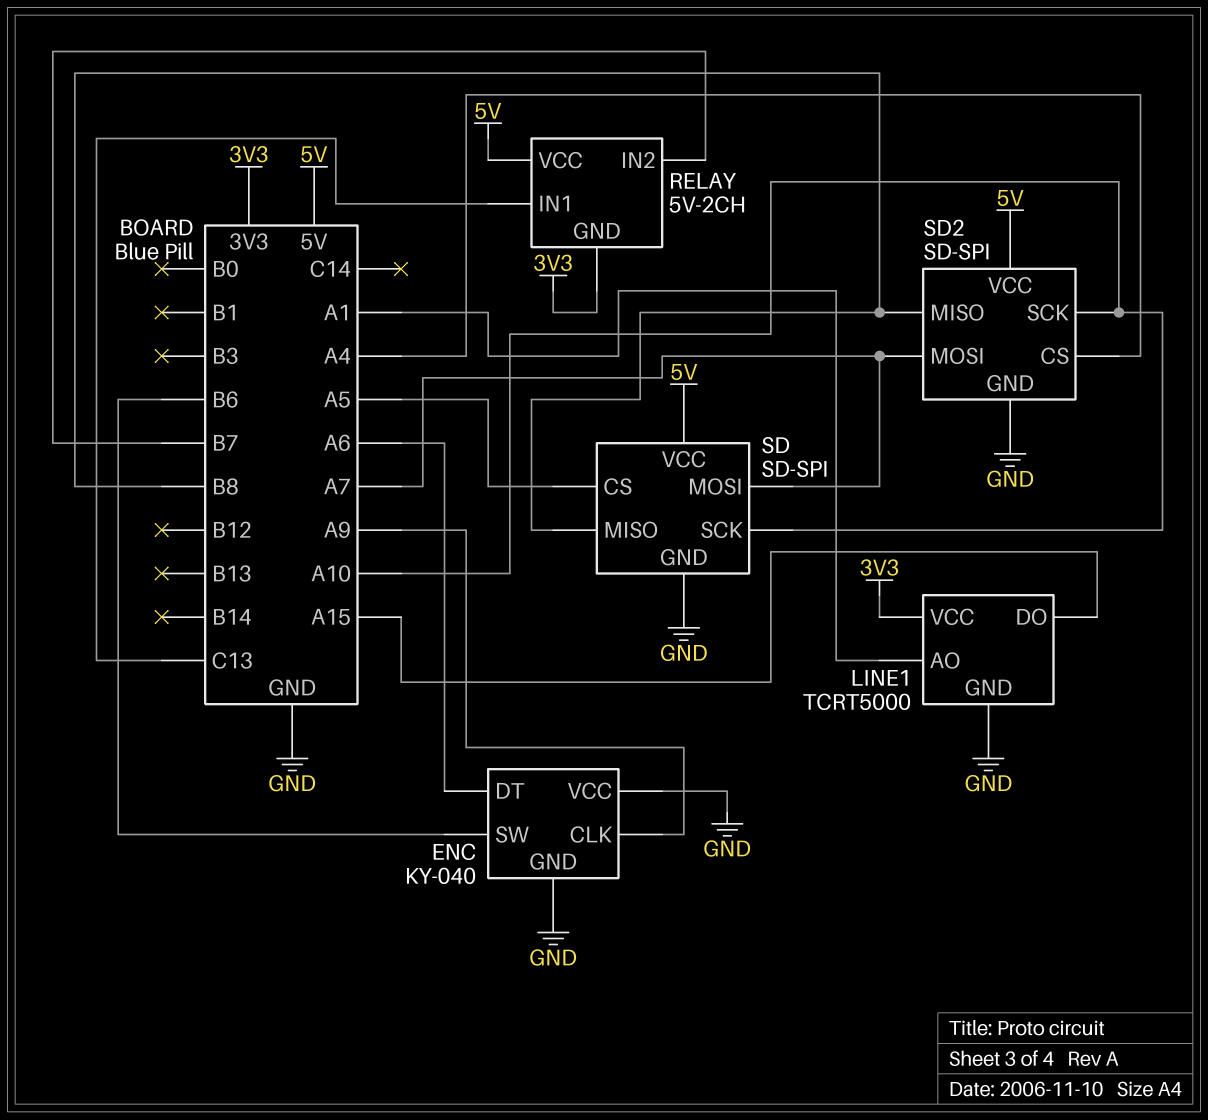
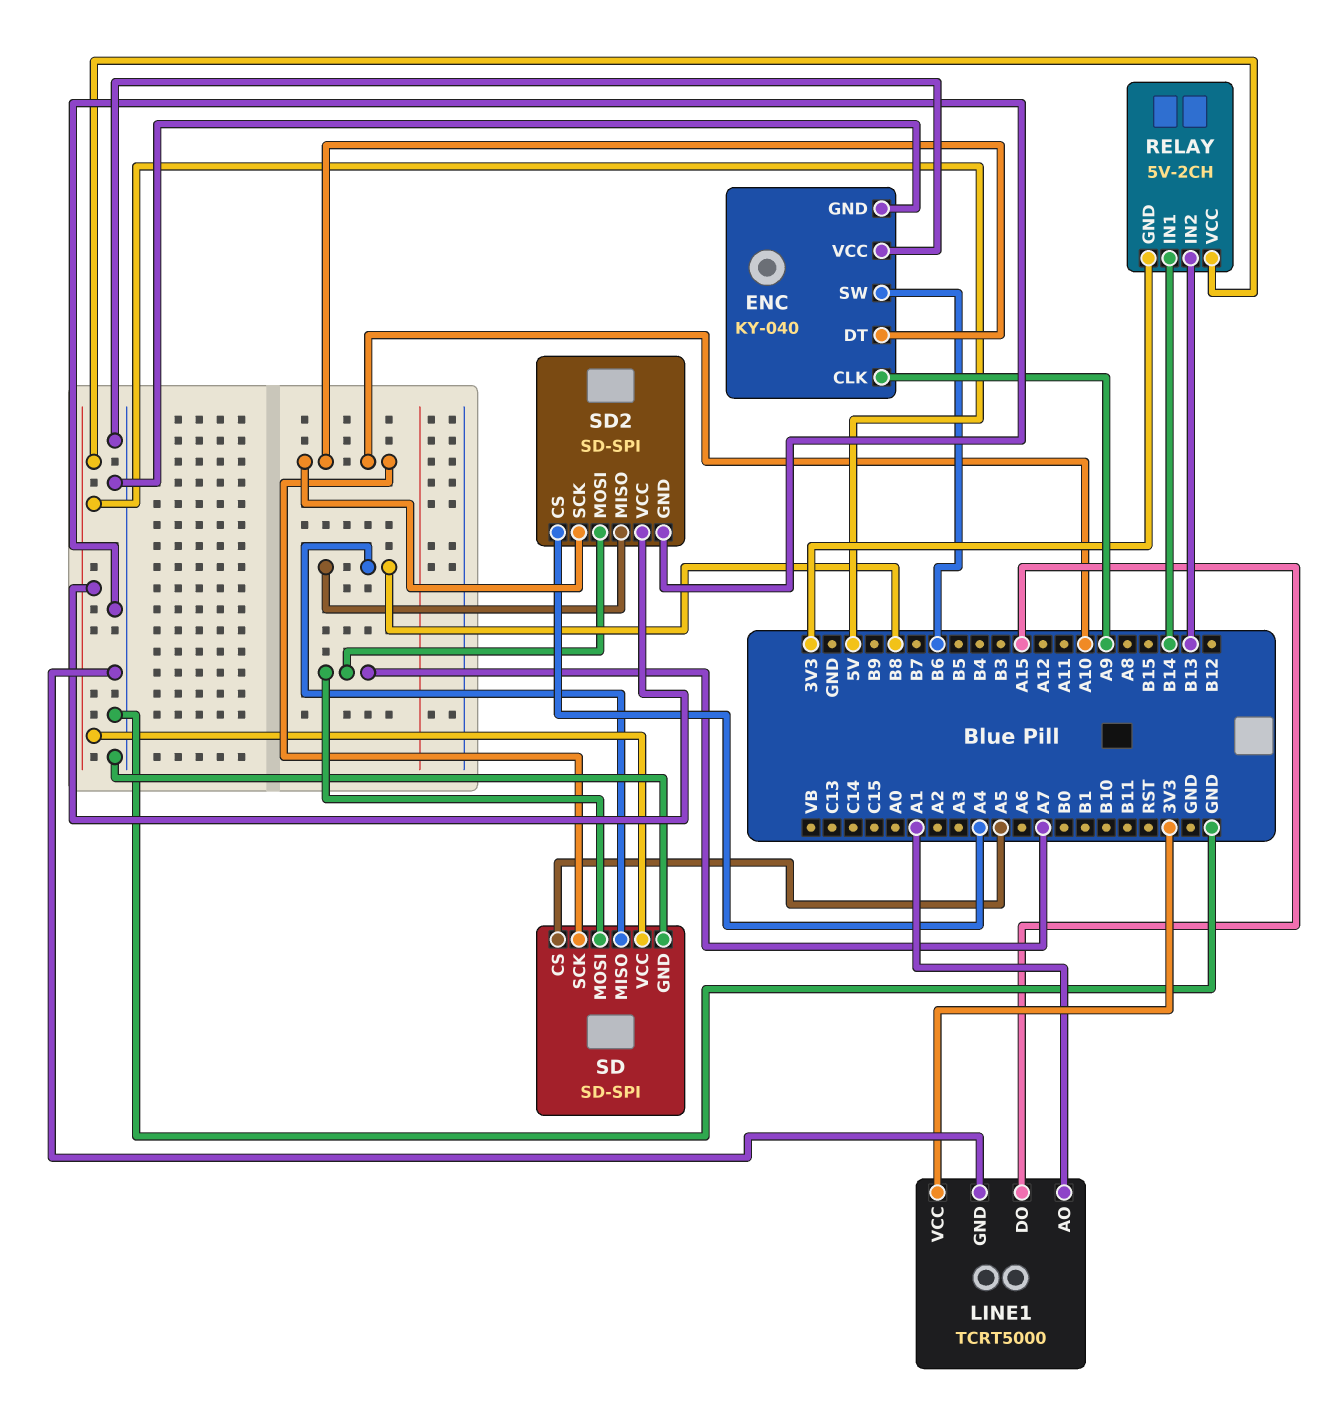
ENC pin DT: A6 -> A10
RELAY pin IN1: C13 -> B14
RELAY pin IN2: B7 -> B13

